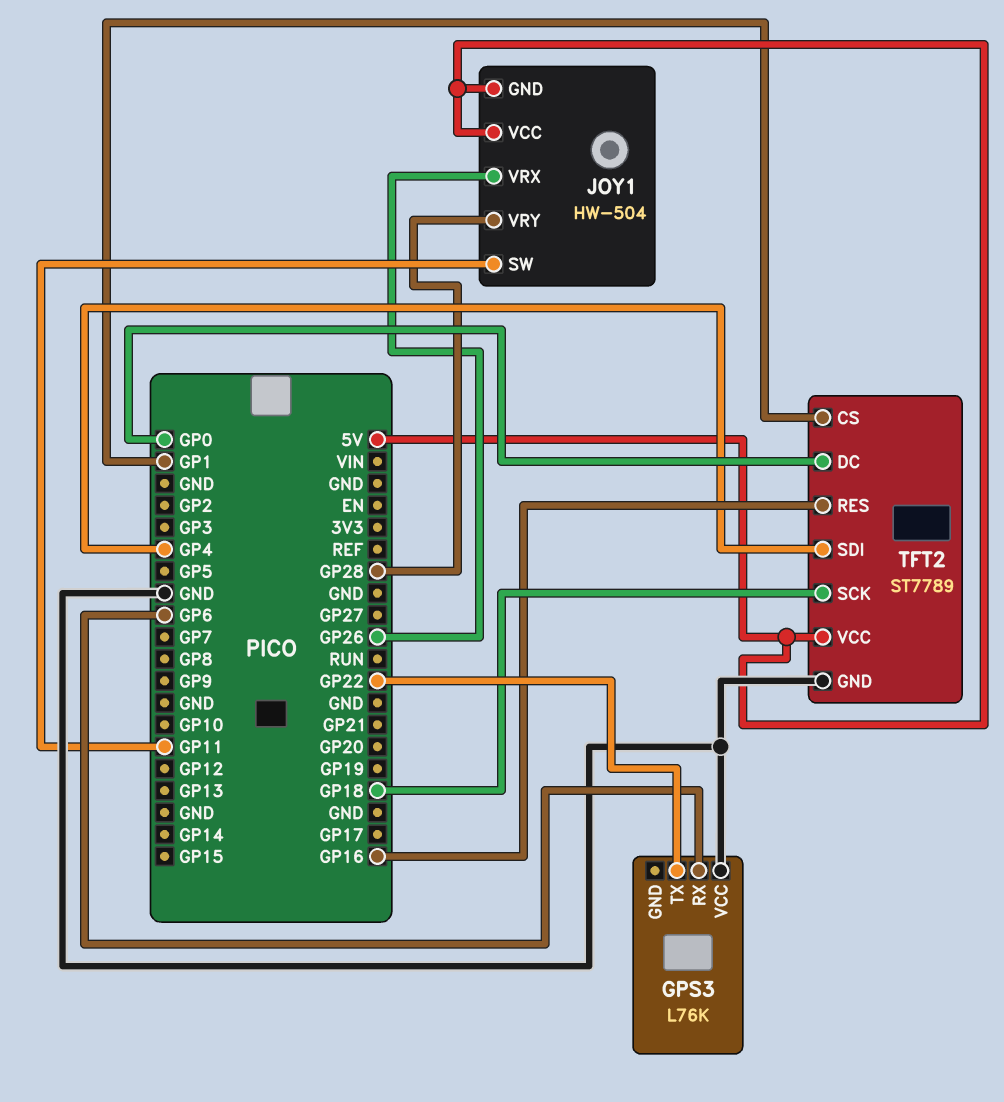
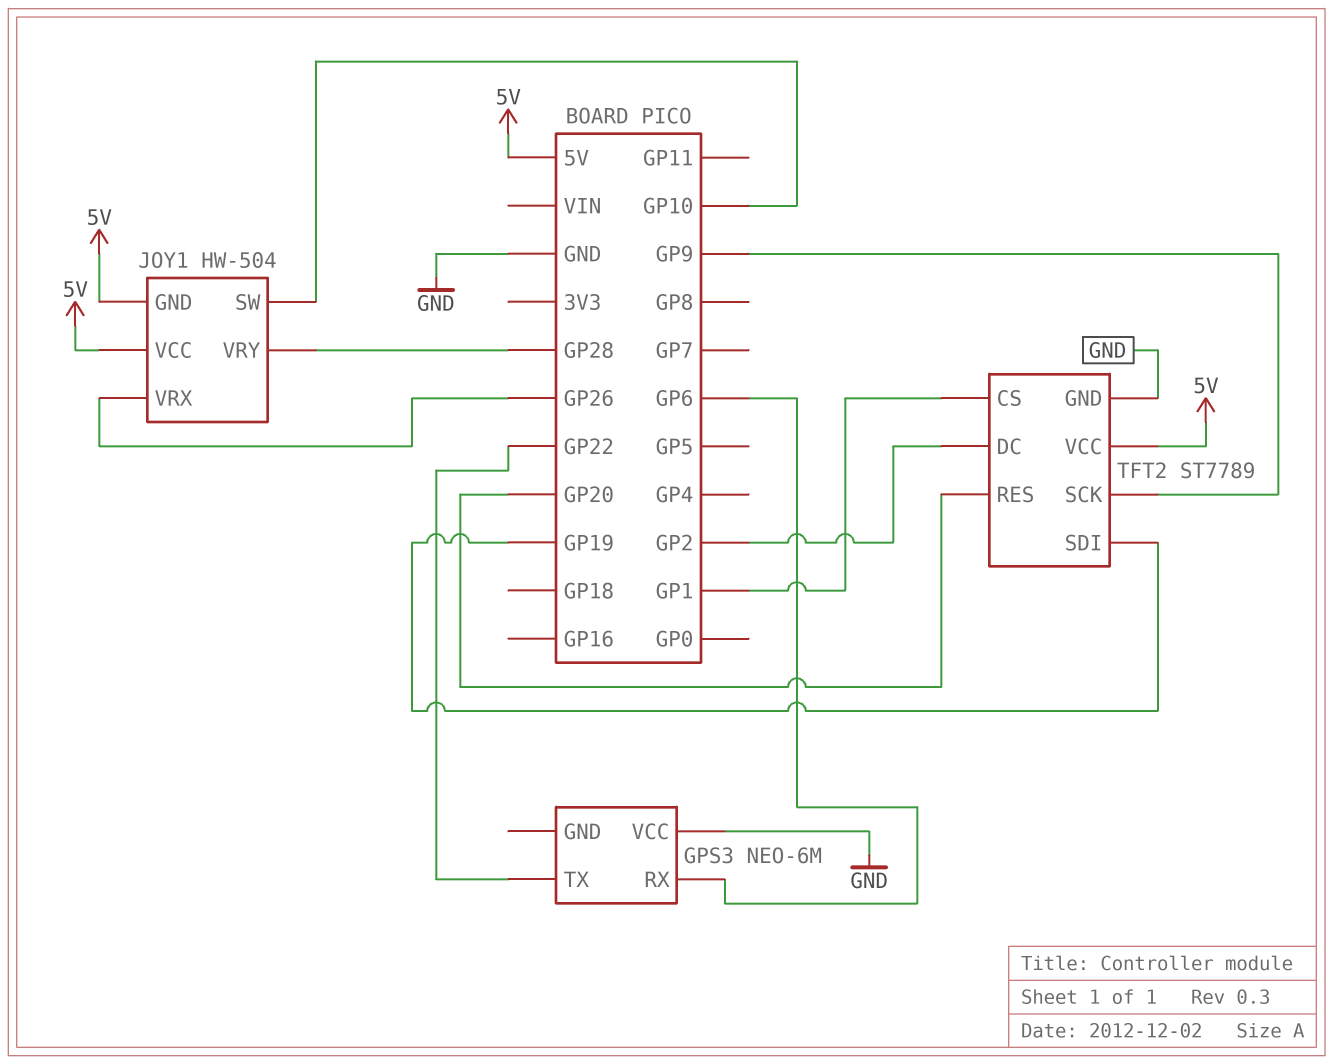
GPS3: L76K -> NEO-6M
JOY1 pin SW: GP11 -> GP10
TFT2 pin DC: GP0 -> GP2
TFT2 pin RES: GP16 -> GP20
TFT2 pin SCK: GP18 -> GP9
TFT2 pin SDI: GP4 -> GP19

